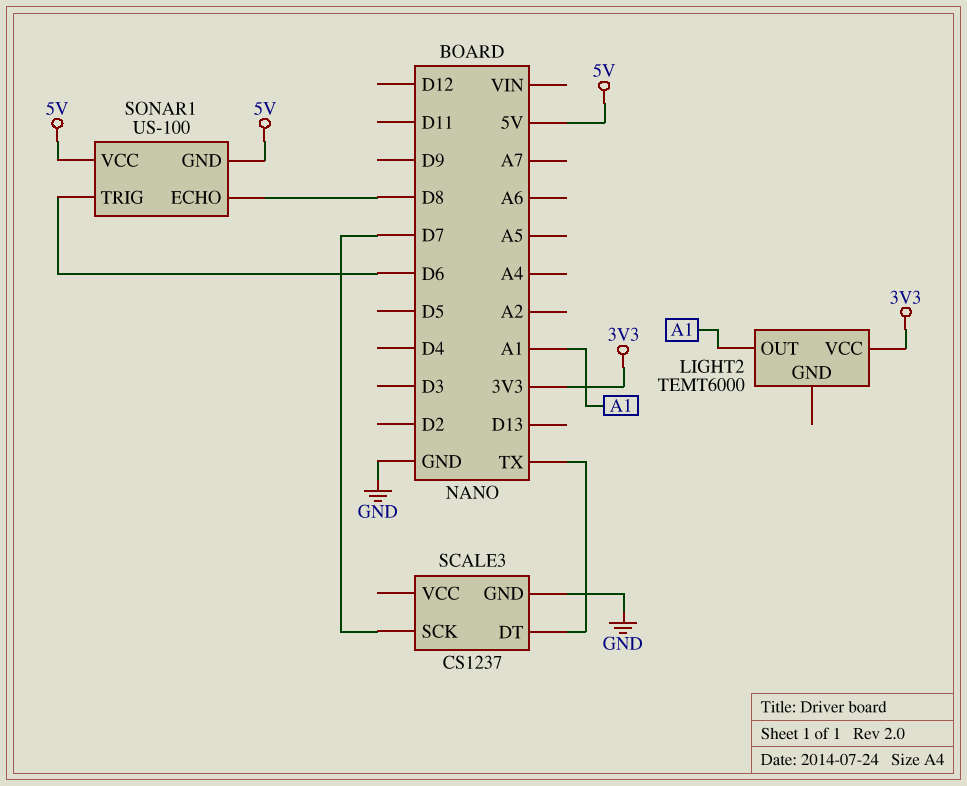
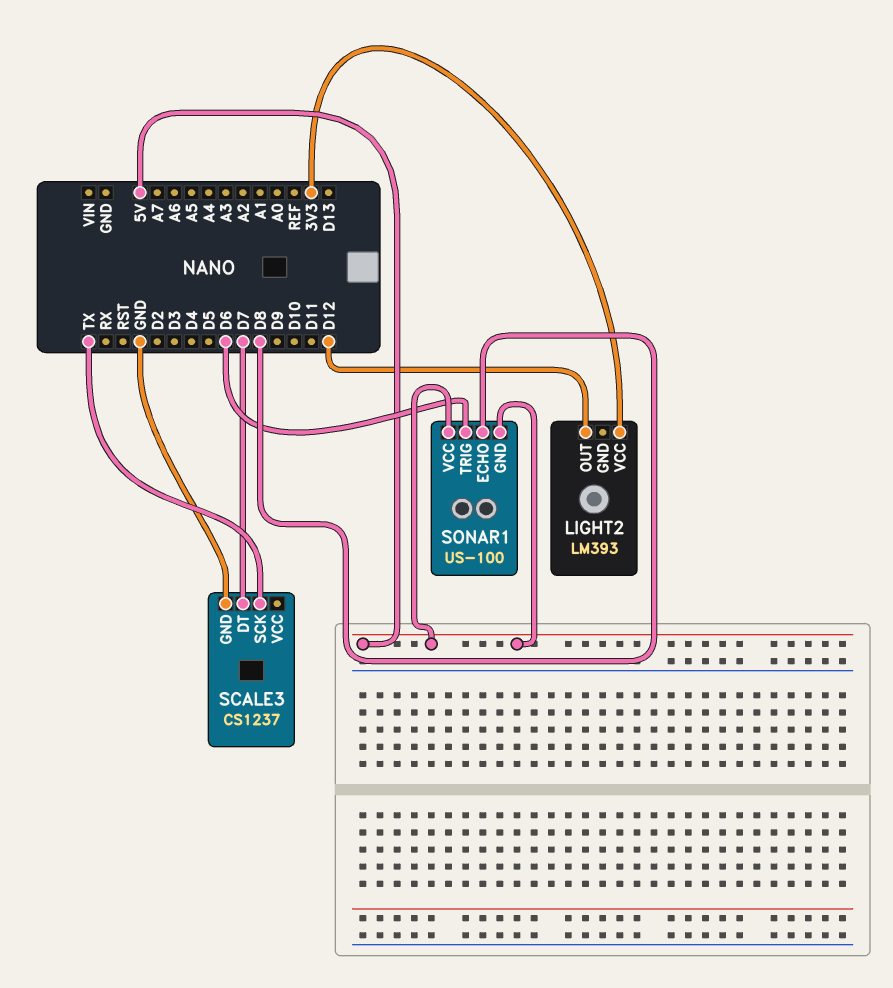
LIGHT2: TEMT6000 -> LM393
LIGHT2 pin OUT: A1 -> D12
SCALE3 pin DT: TX -> D7
SCALE3 pin SCK: D7 -> TX

